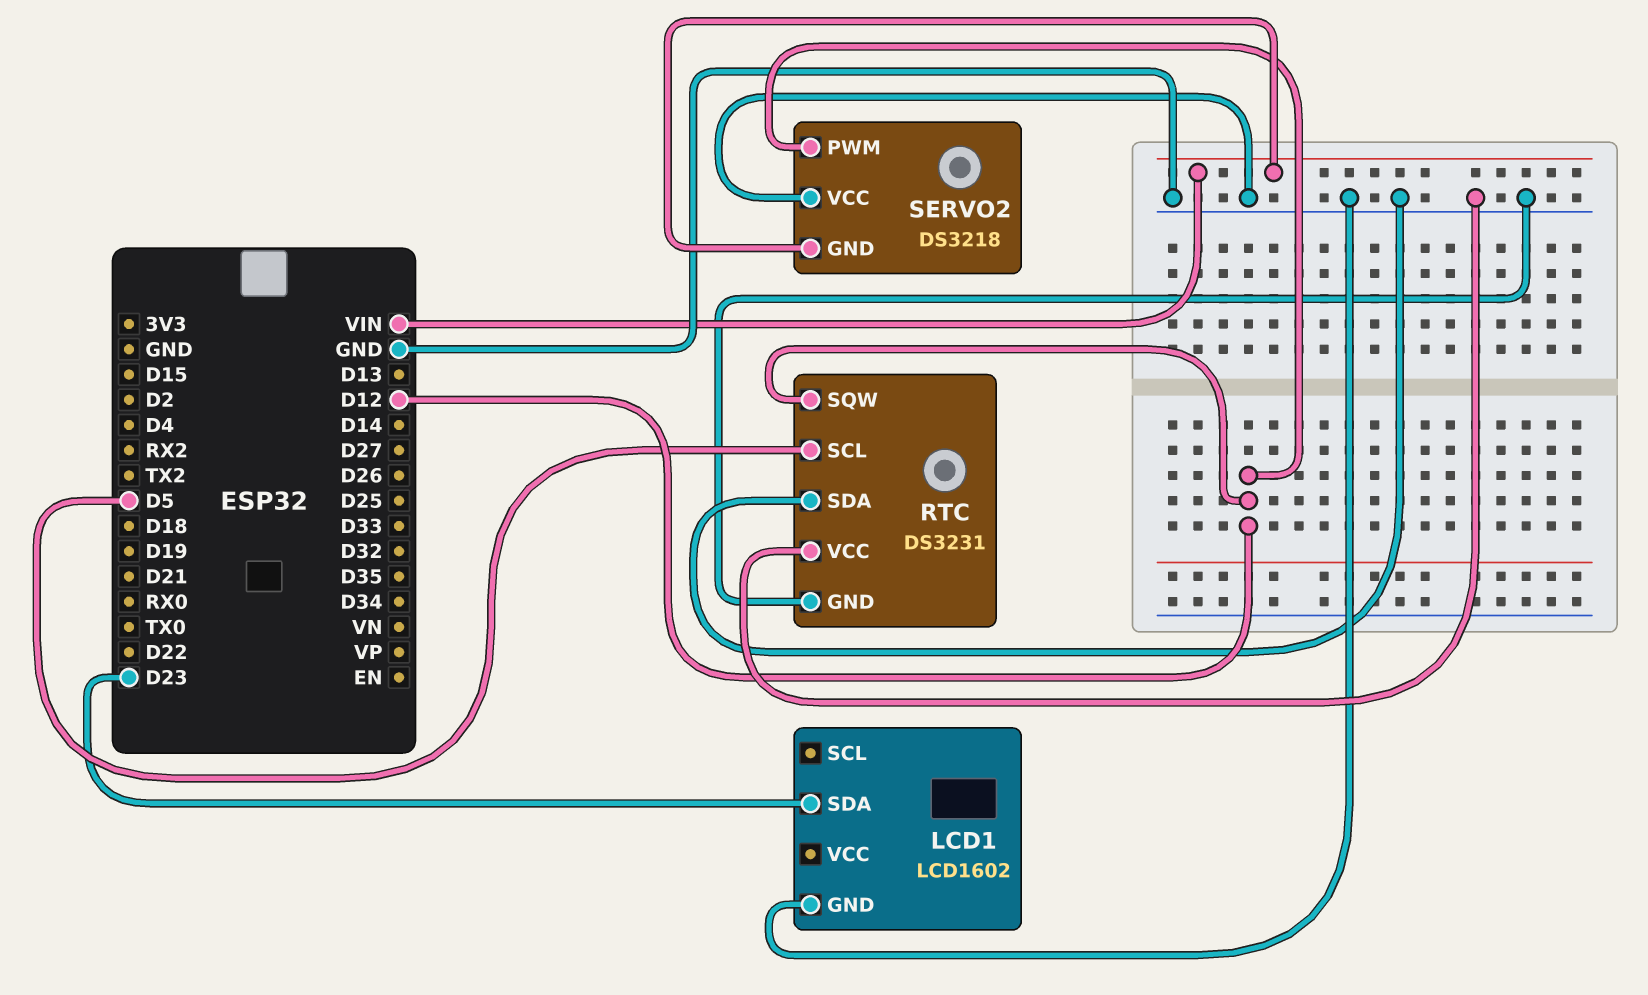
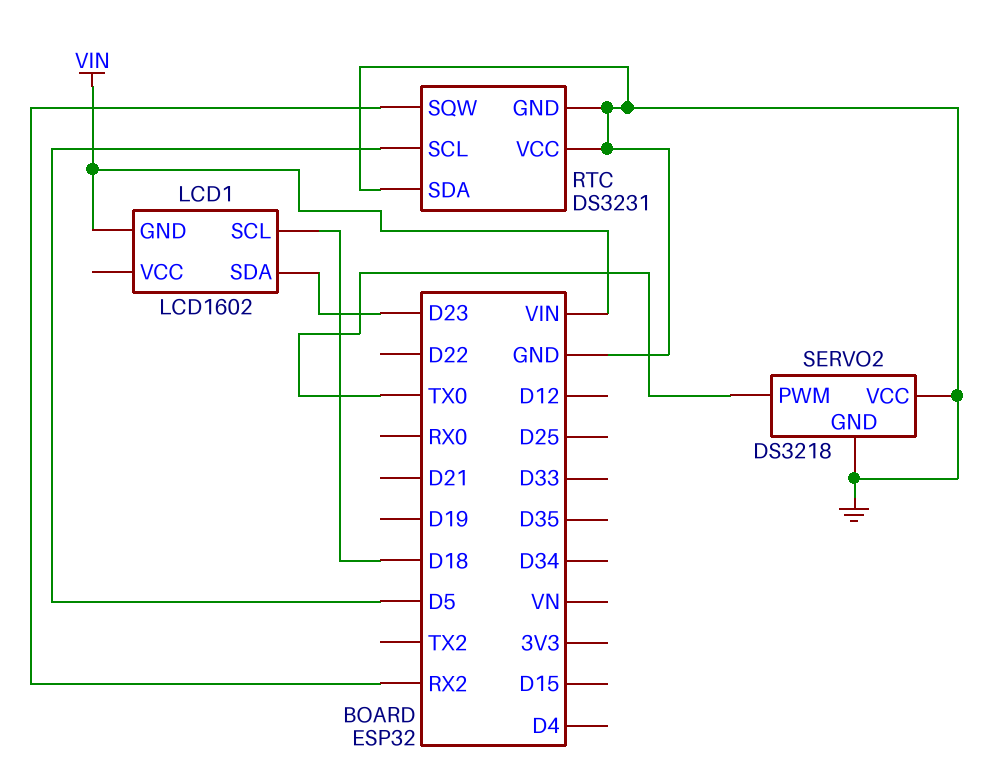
LCD1 pin GND: GND -> VIN
LCD1 pin SCL: none -> D18
RTC pin SQW: D12 -> RX2
SERVO2 pin GND: VIN -> GND
SERVO2 pin PWM: D12 -> TX0

